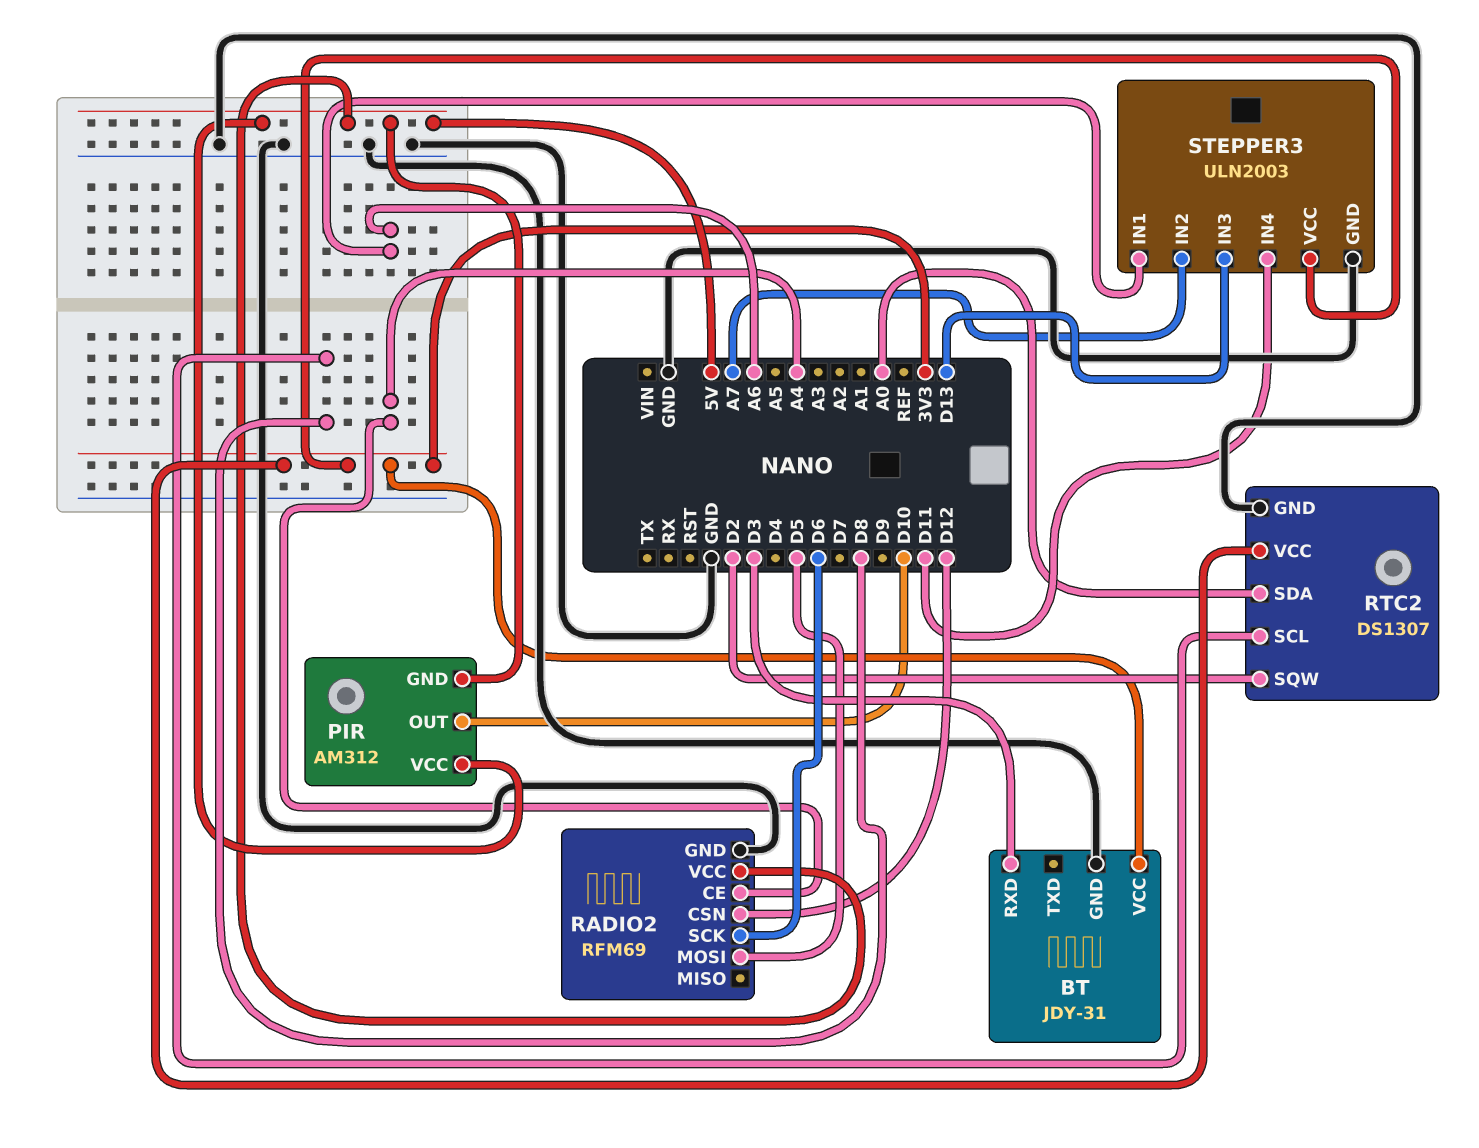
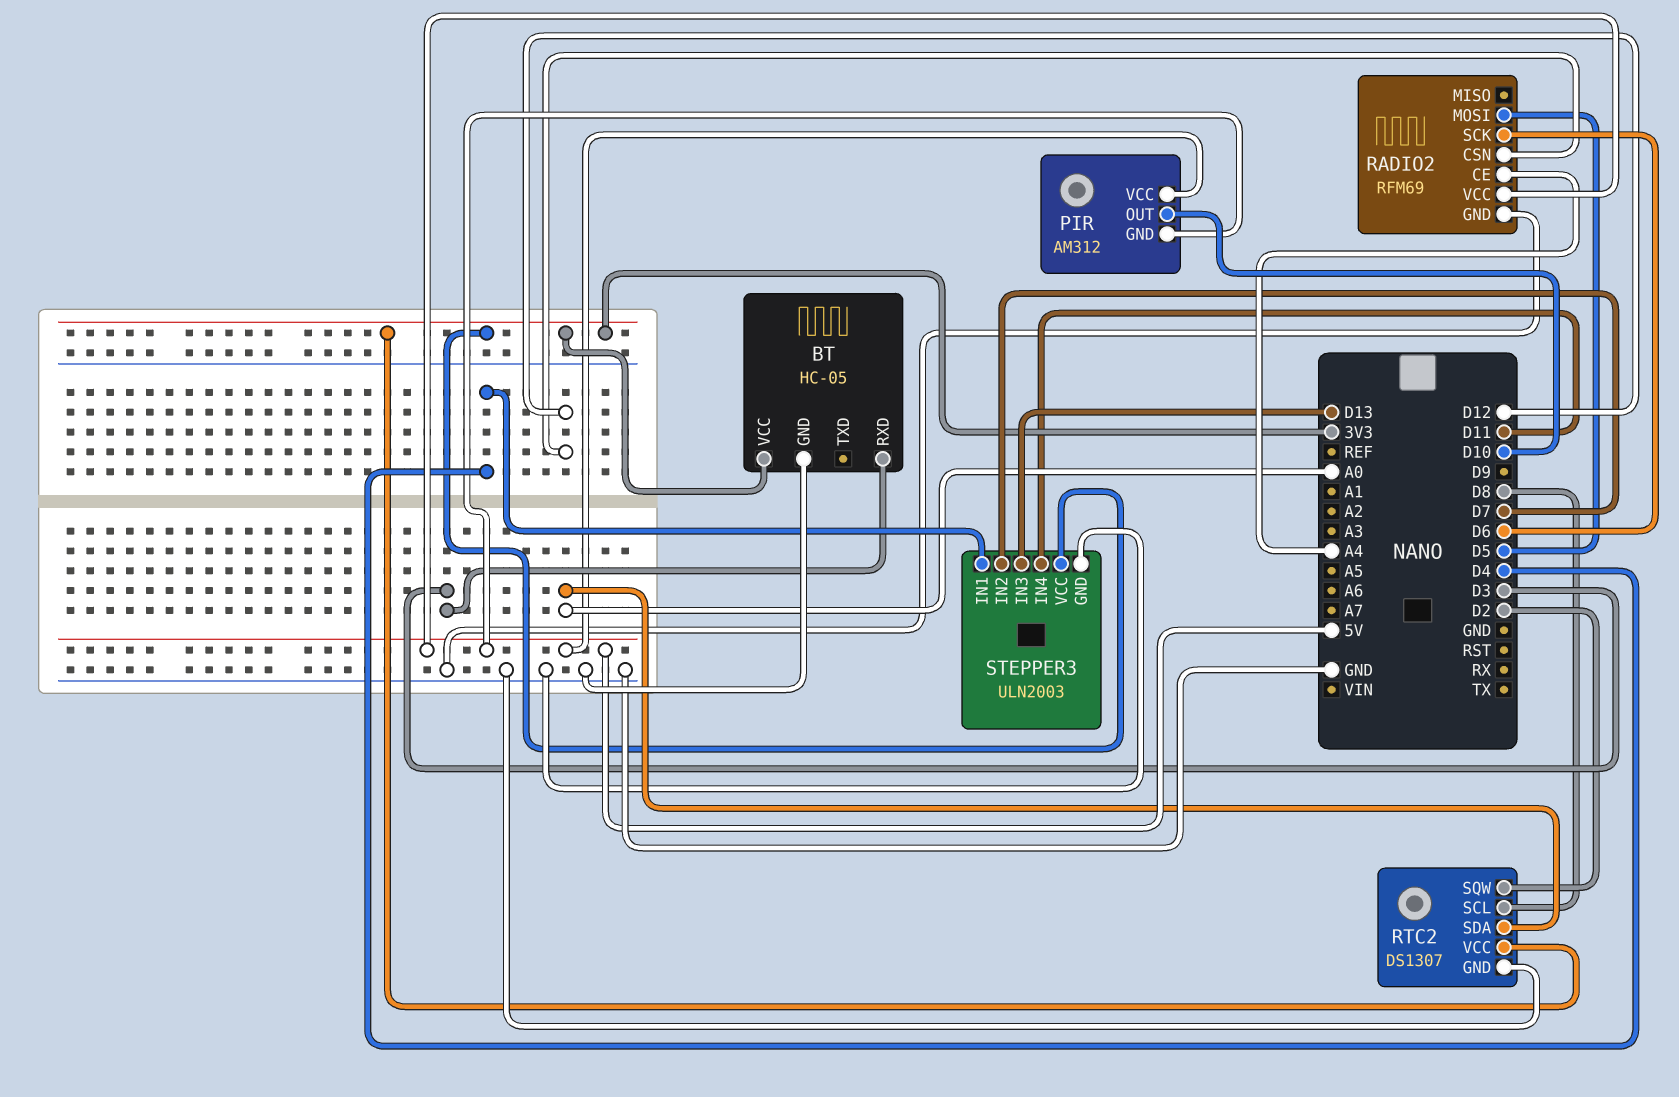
BT: JDY-31 -> HC-05
STEPPER3 pin IN1: A6 -> D4
STEPPER3 pin IN2: A7 -> D7

